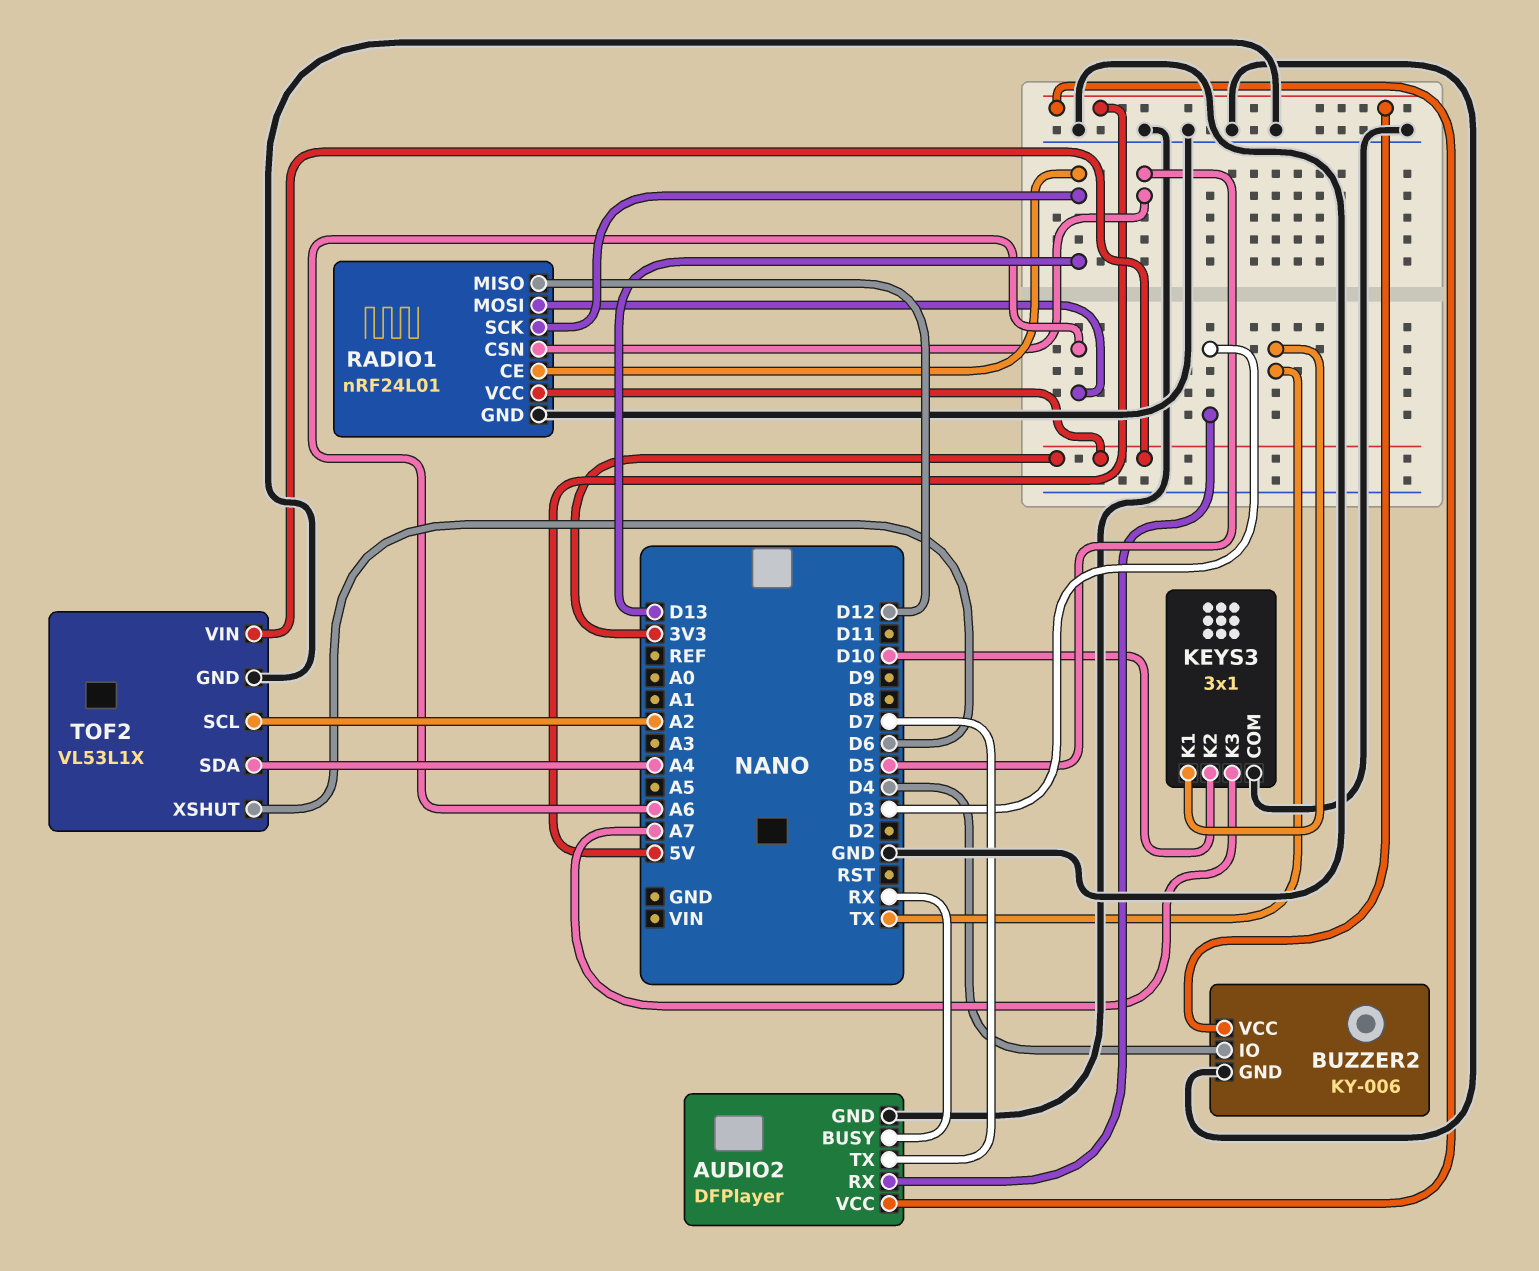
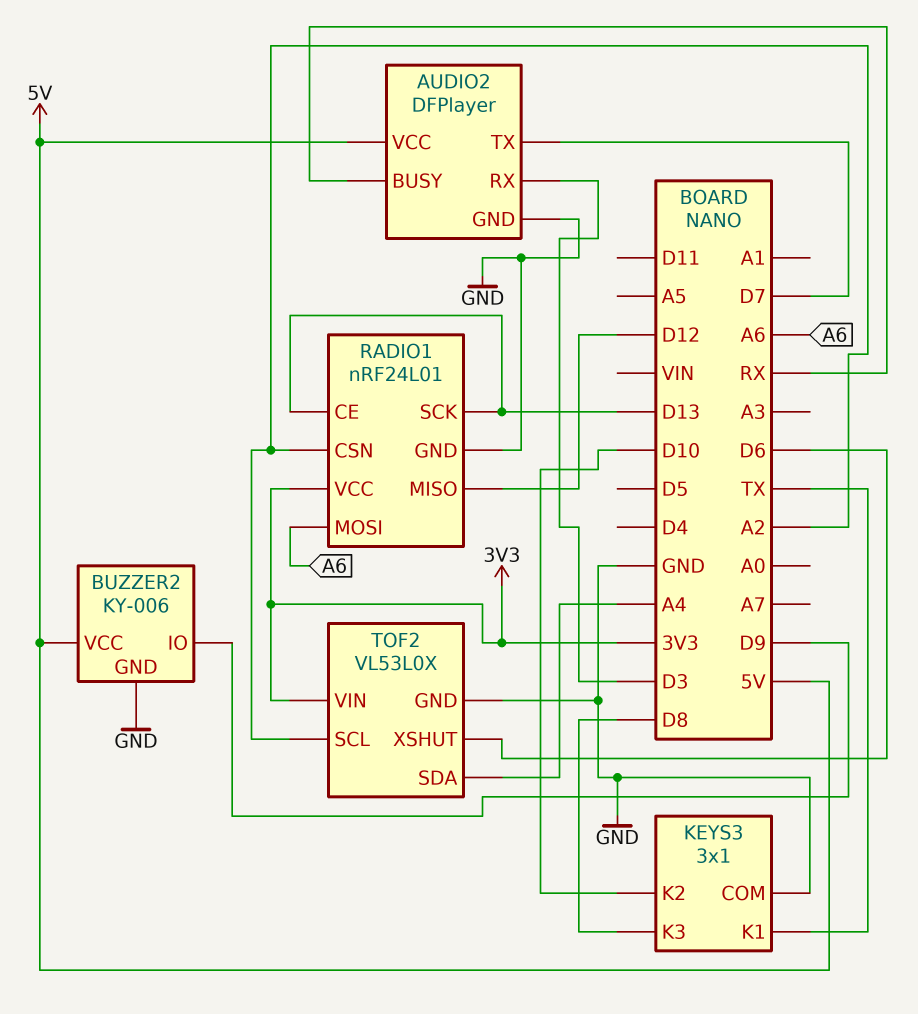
BUZZER2 pin IO: D4 -> D9
KEYS3 pin K3: A7 -> D8
RADIO1 pin CSN: D5 -> A2
TOF2: VL53L1X -> VL53L0X

